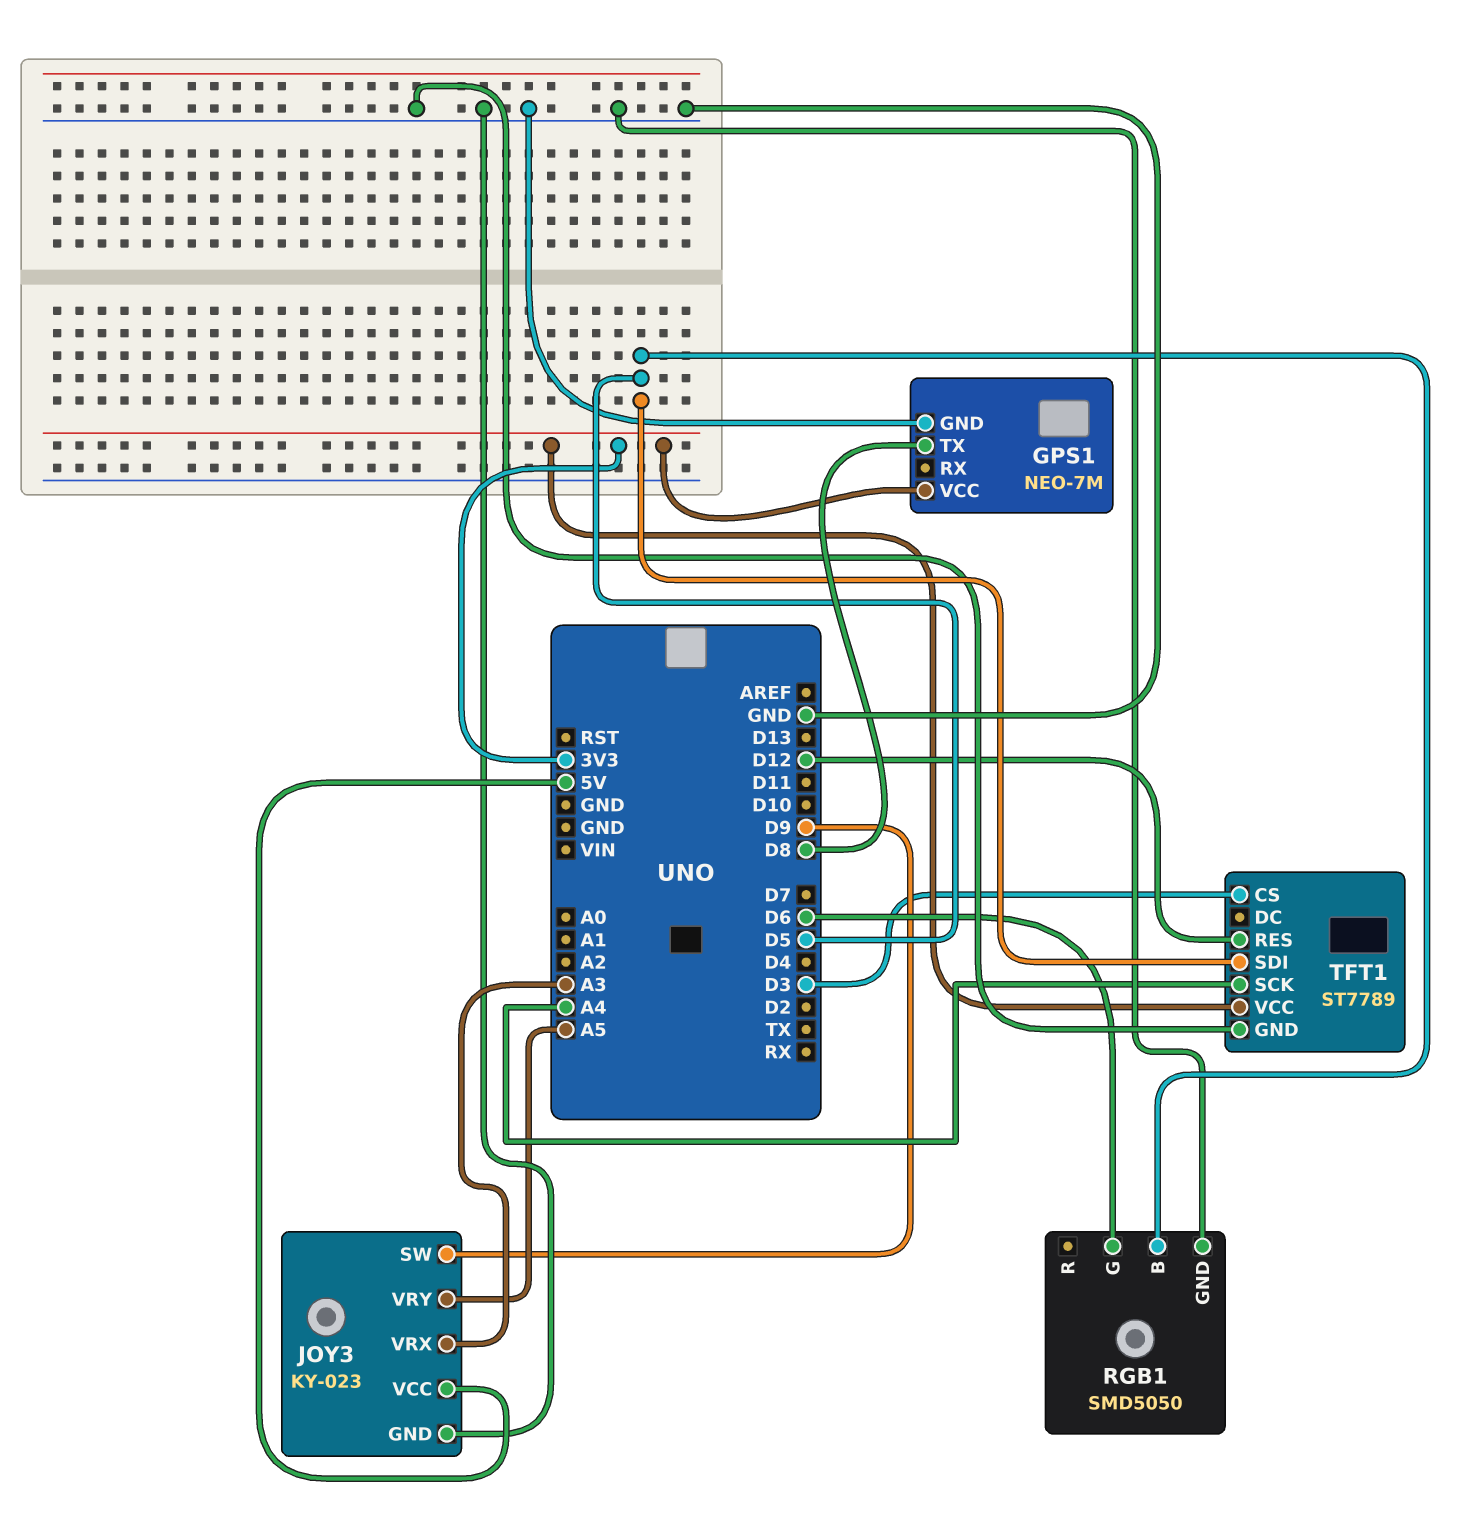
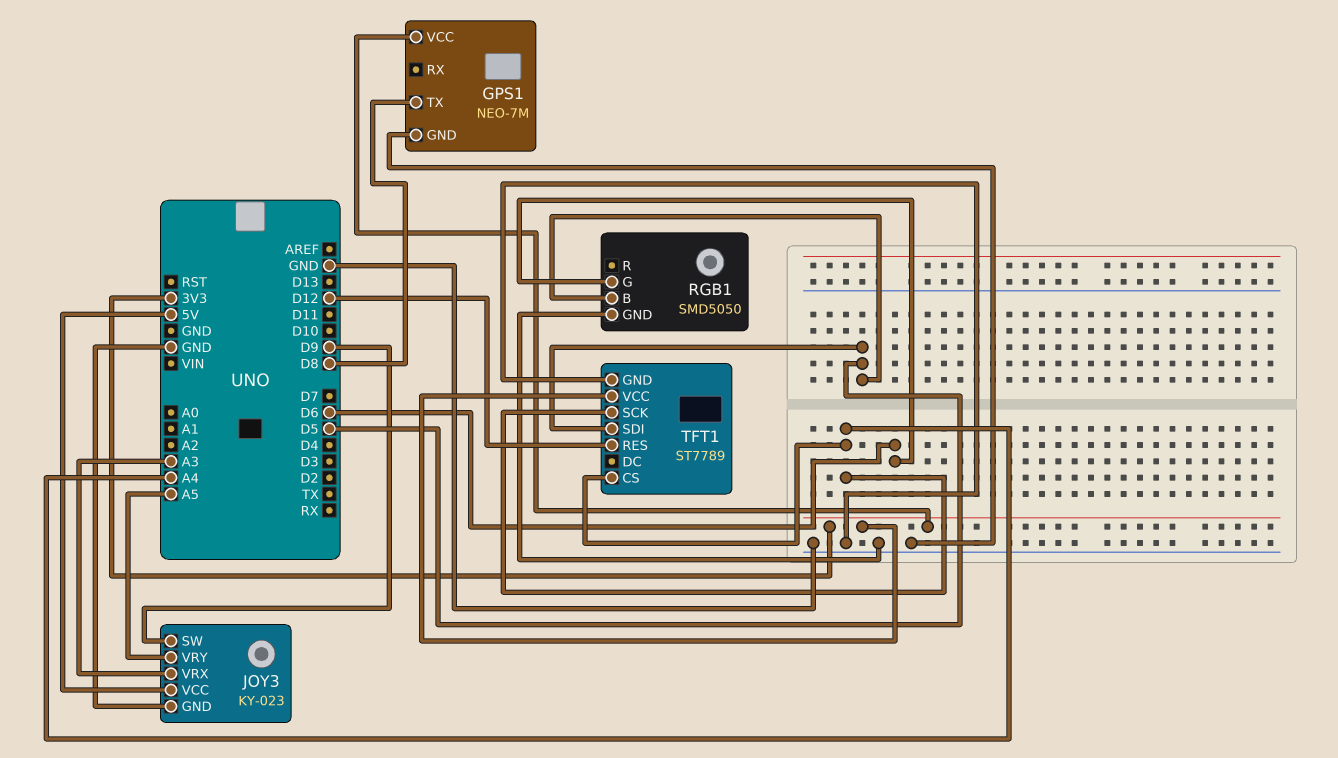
TFT1 pin CS: D3 -> A4

